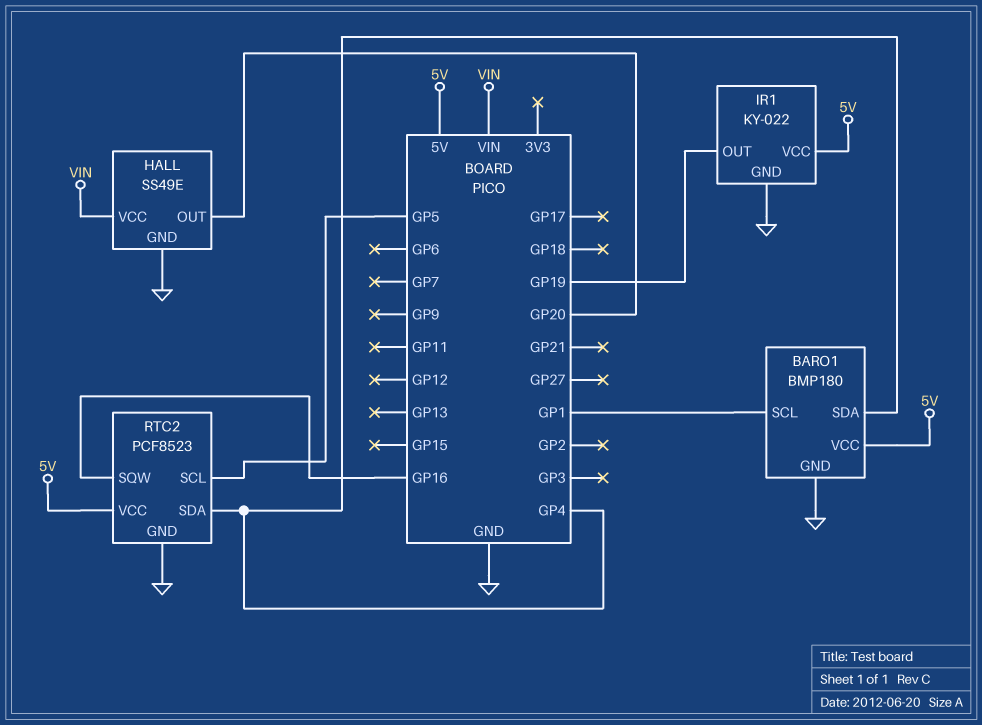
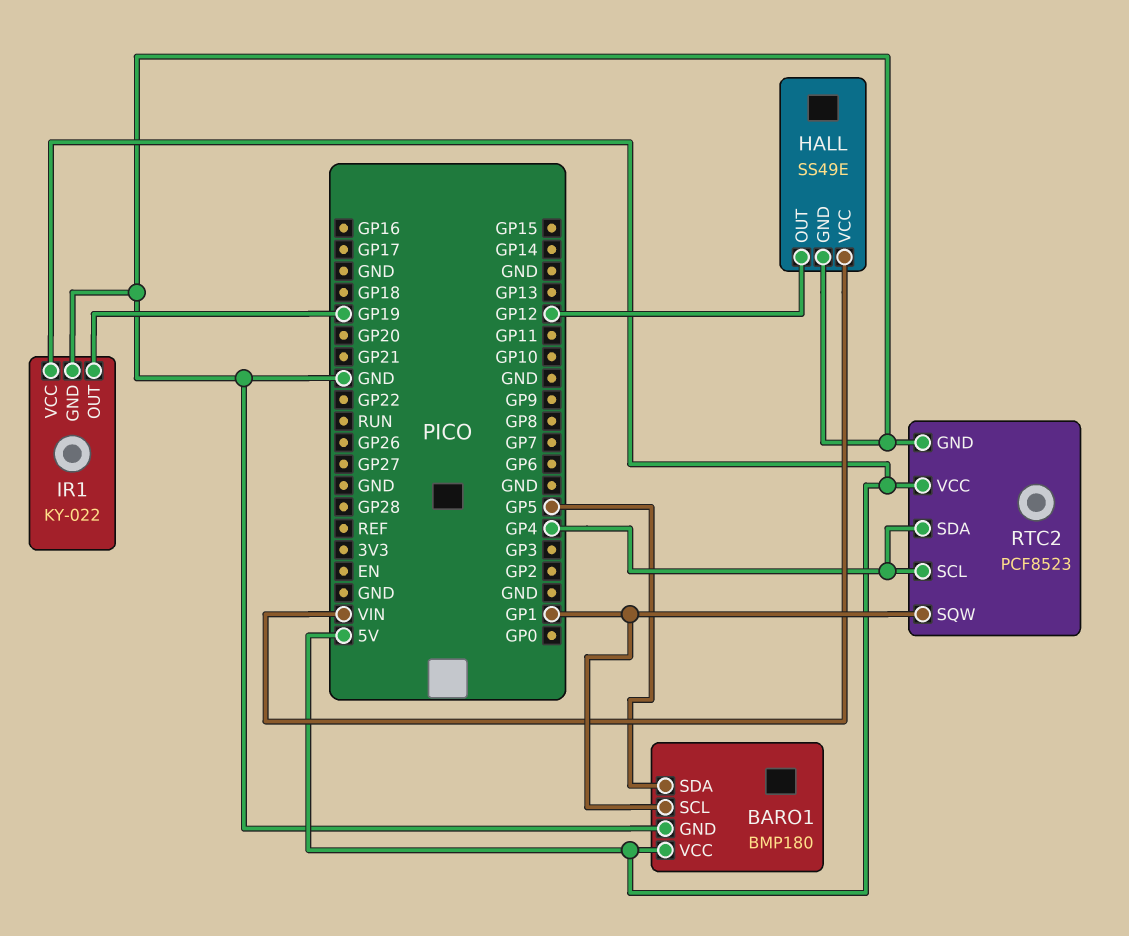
BARO1 pin SDA: GP4 -> GP5
HALL pin OUT: GP20 -> GP12
RTC2 pin SCL: GP5 -> GP4
RTC2 pin SQW: GP16 -> GP1

